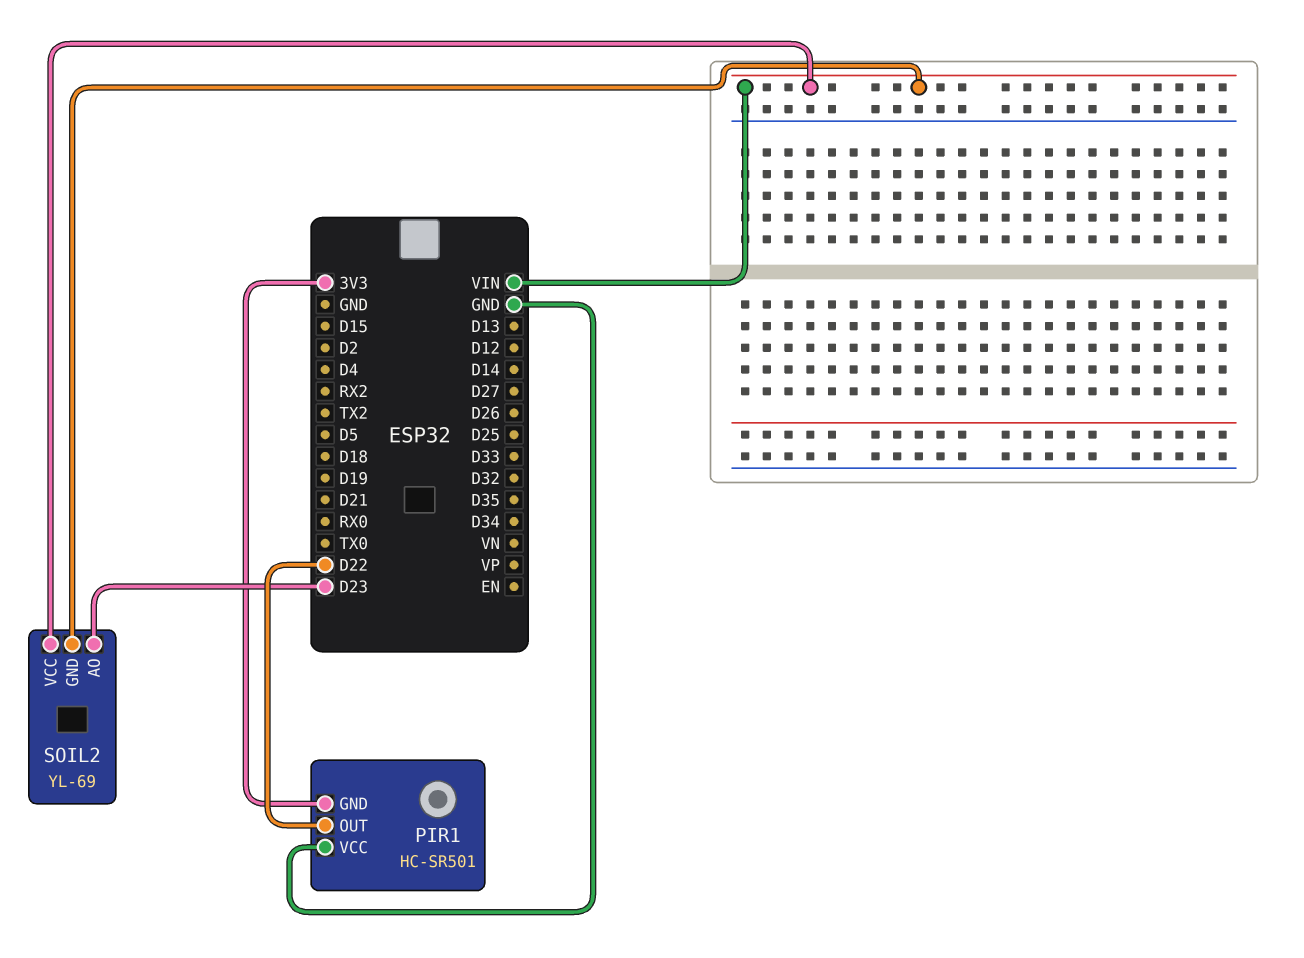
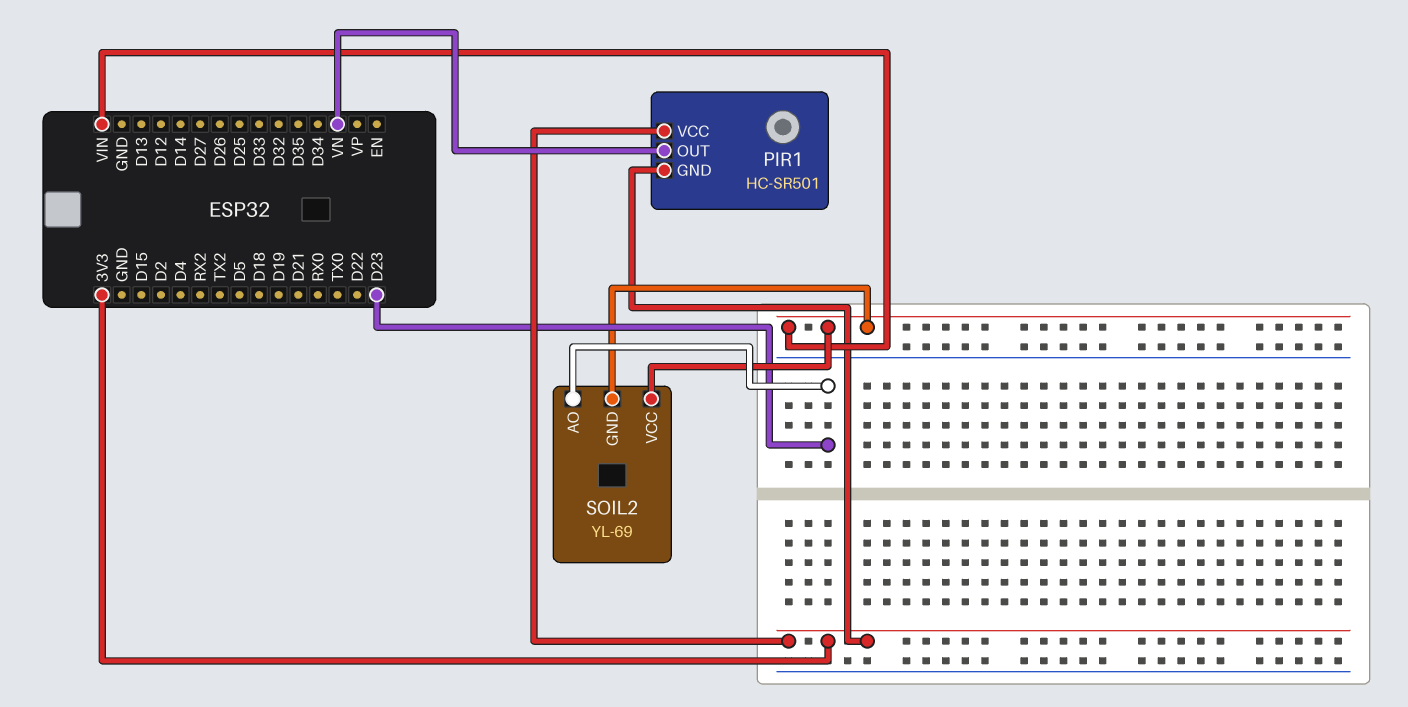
PIR1 pin OUT: D22 -> VN
PIR1 pin VCC: GND -> 3V3

